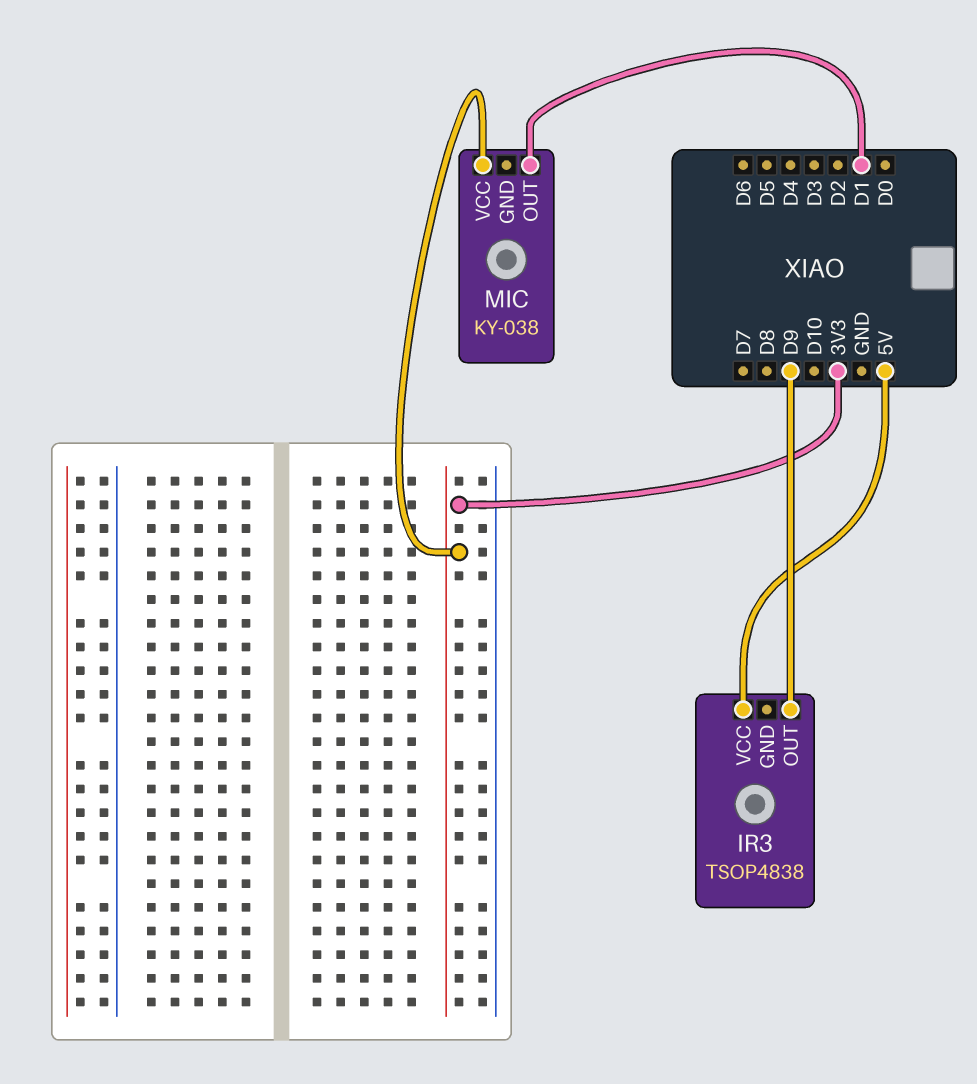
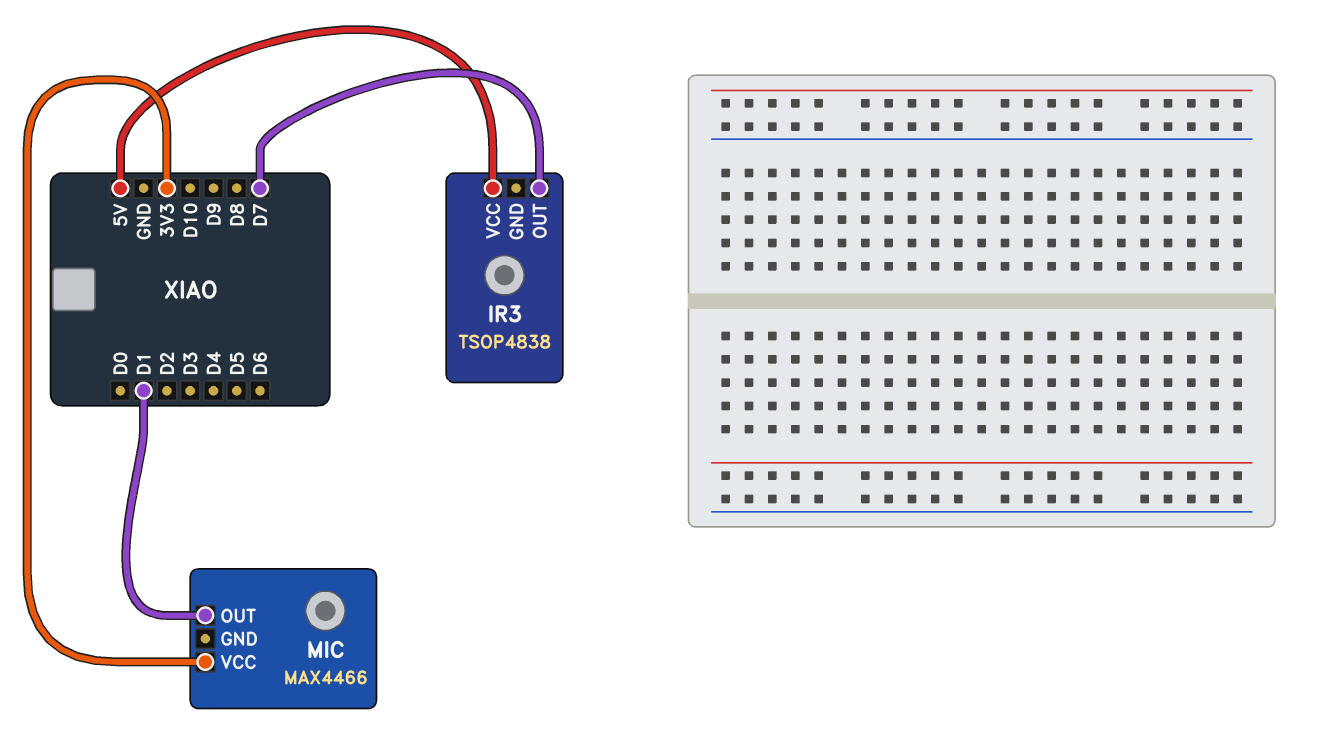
IR3 pin OUT: D9 -> D7
MIC: KY-038 -> MAX4466

